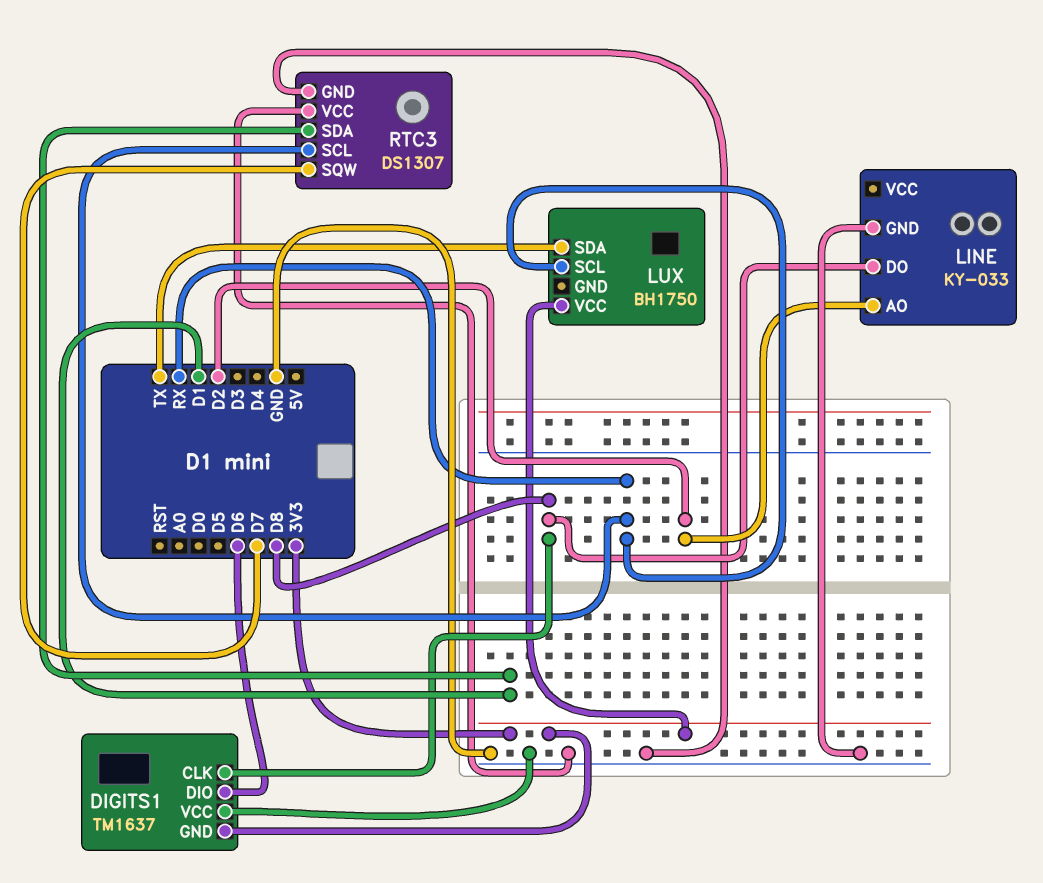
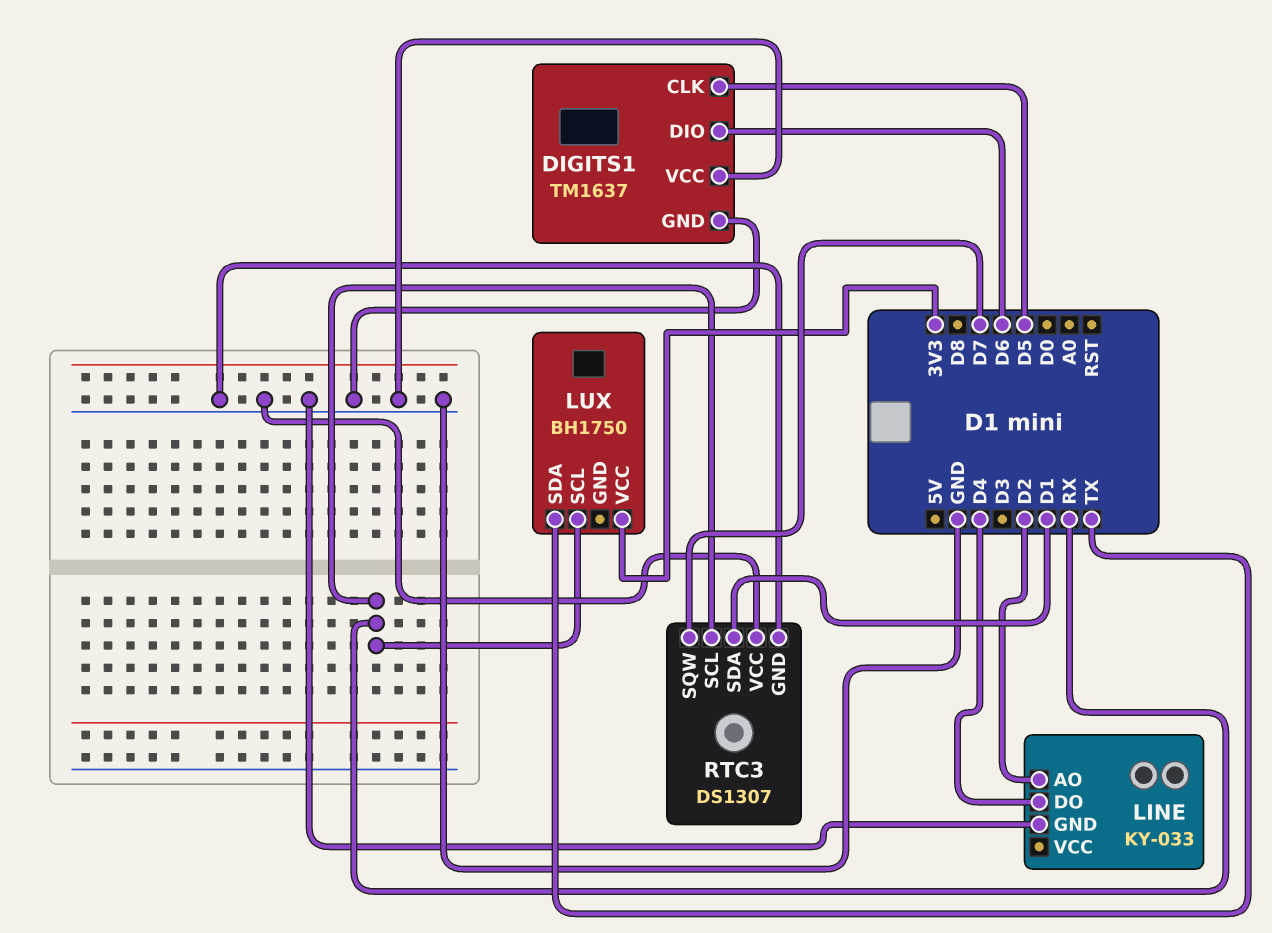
DIGITS1 pin CLK: D8 -> D5
DIGITS1 pin GND: 3V3 -> GND
LINE pin DO: D8 -> D4

